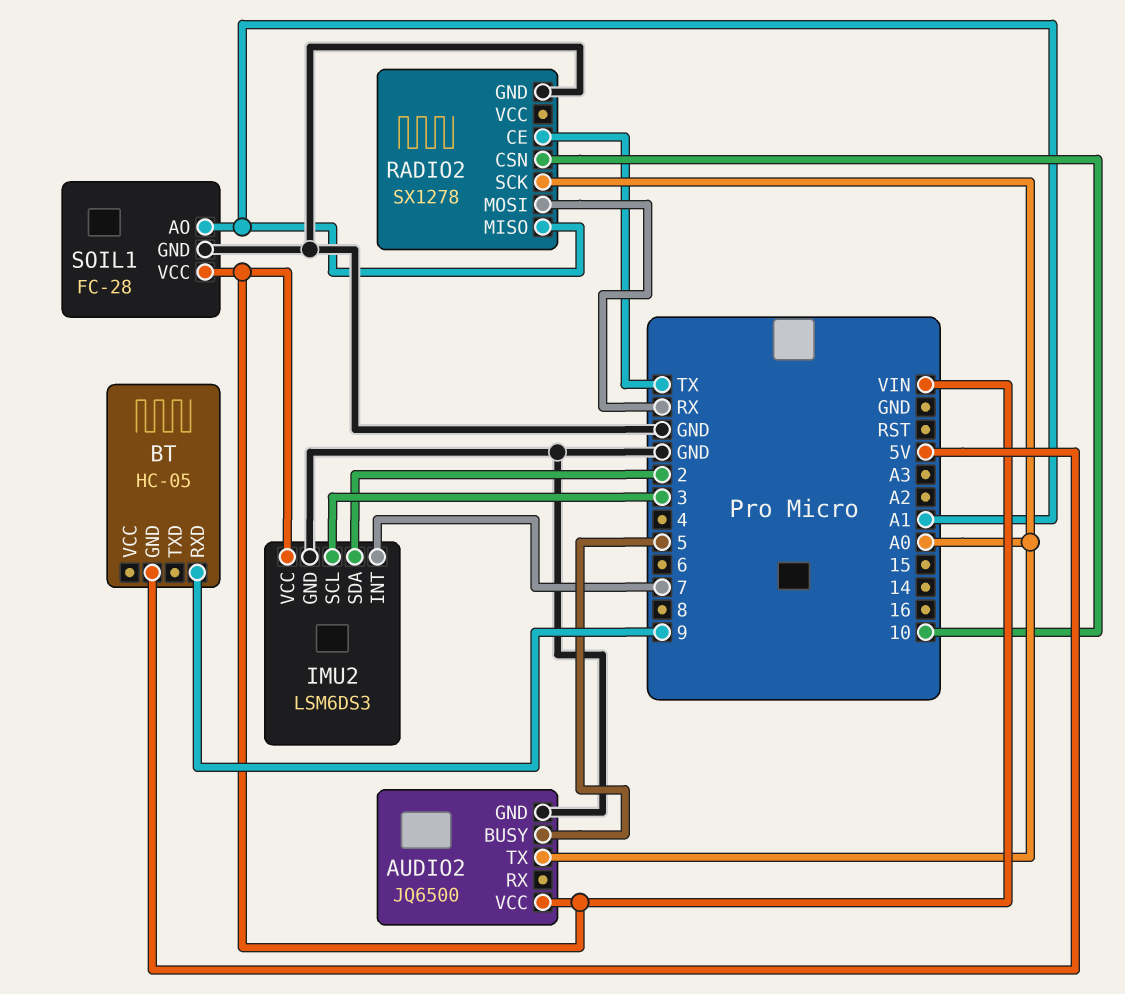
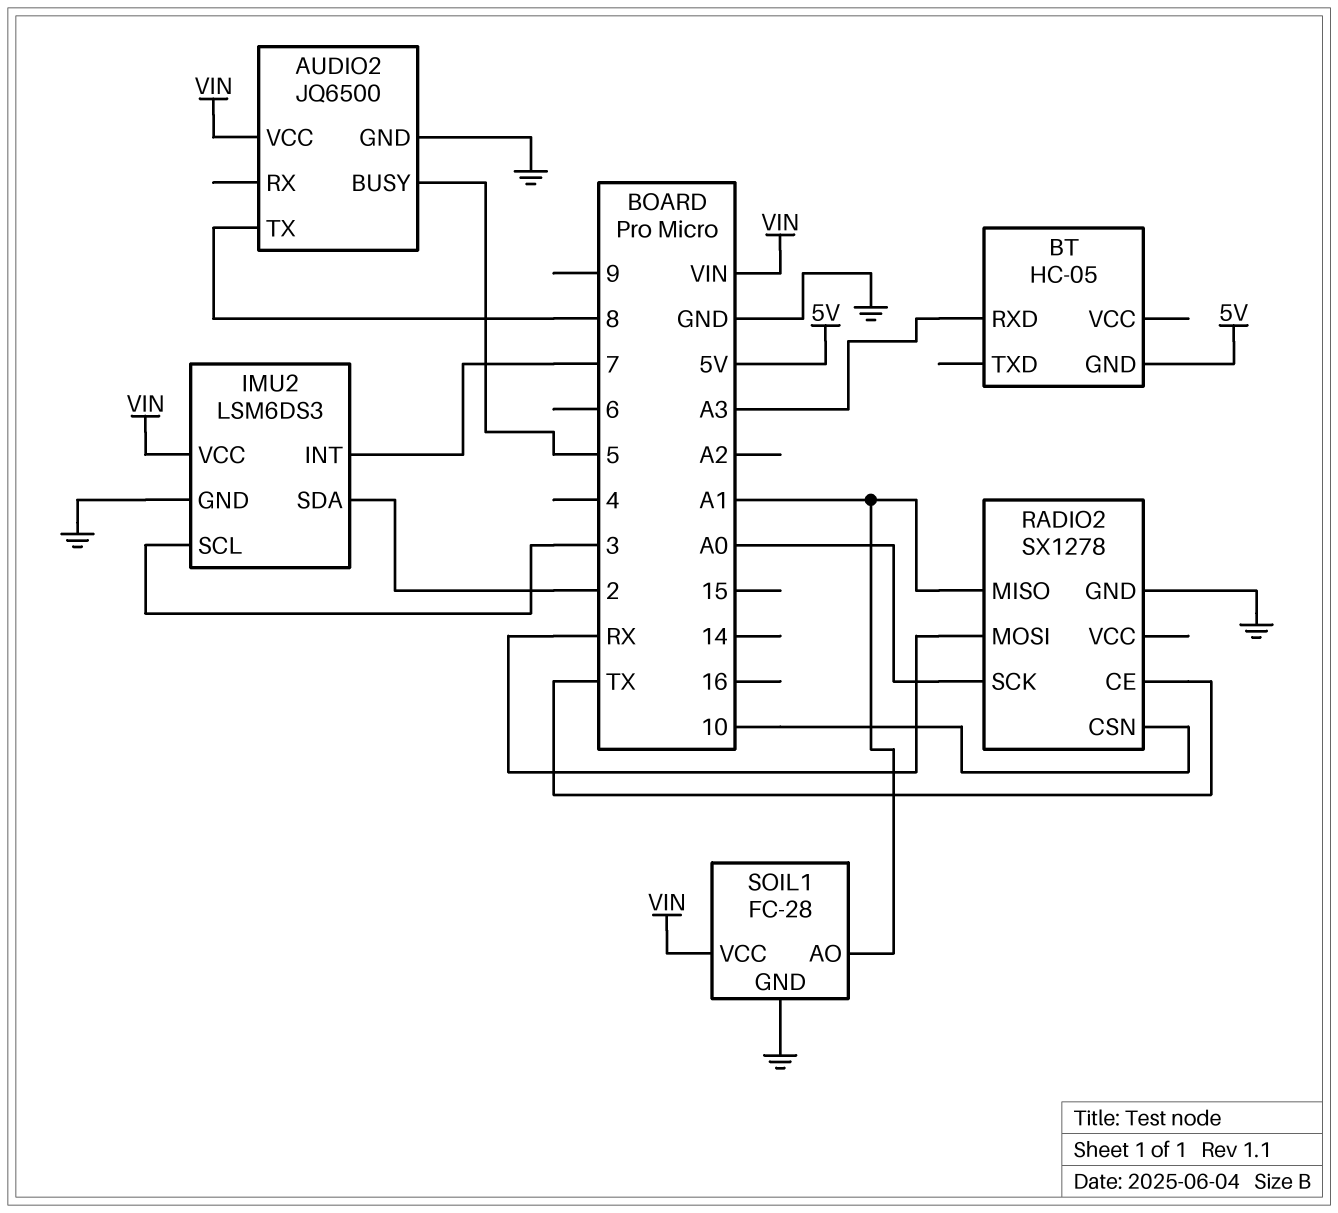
AUDIO2 pin TX: A0 -> 8
BT pin RXD: 9 -> A3

